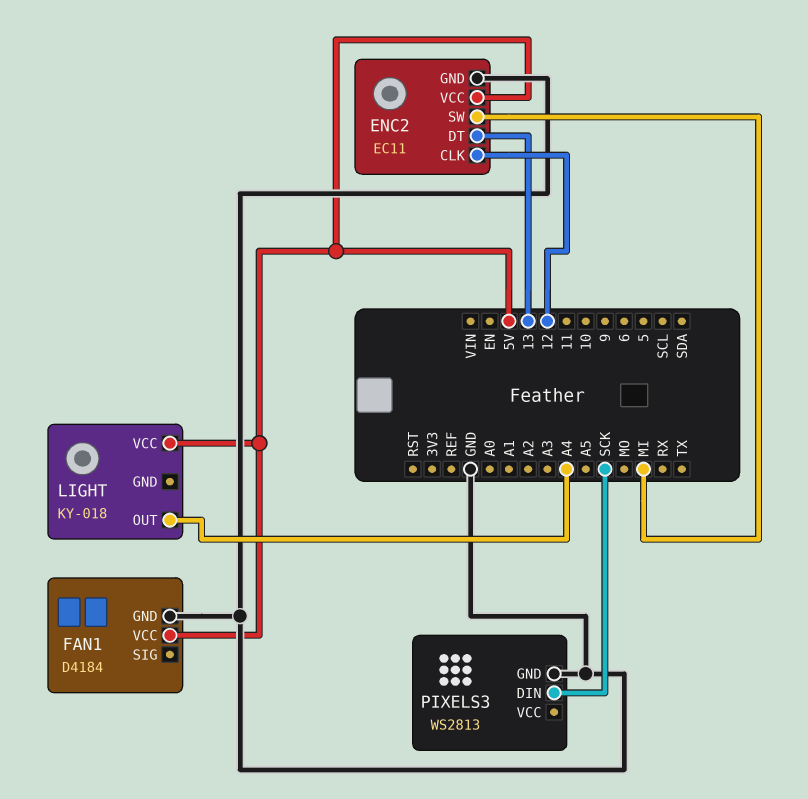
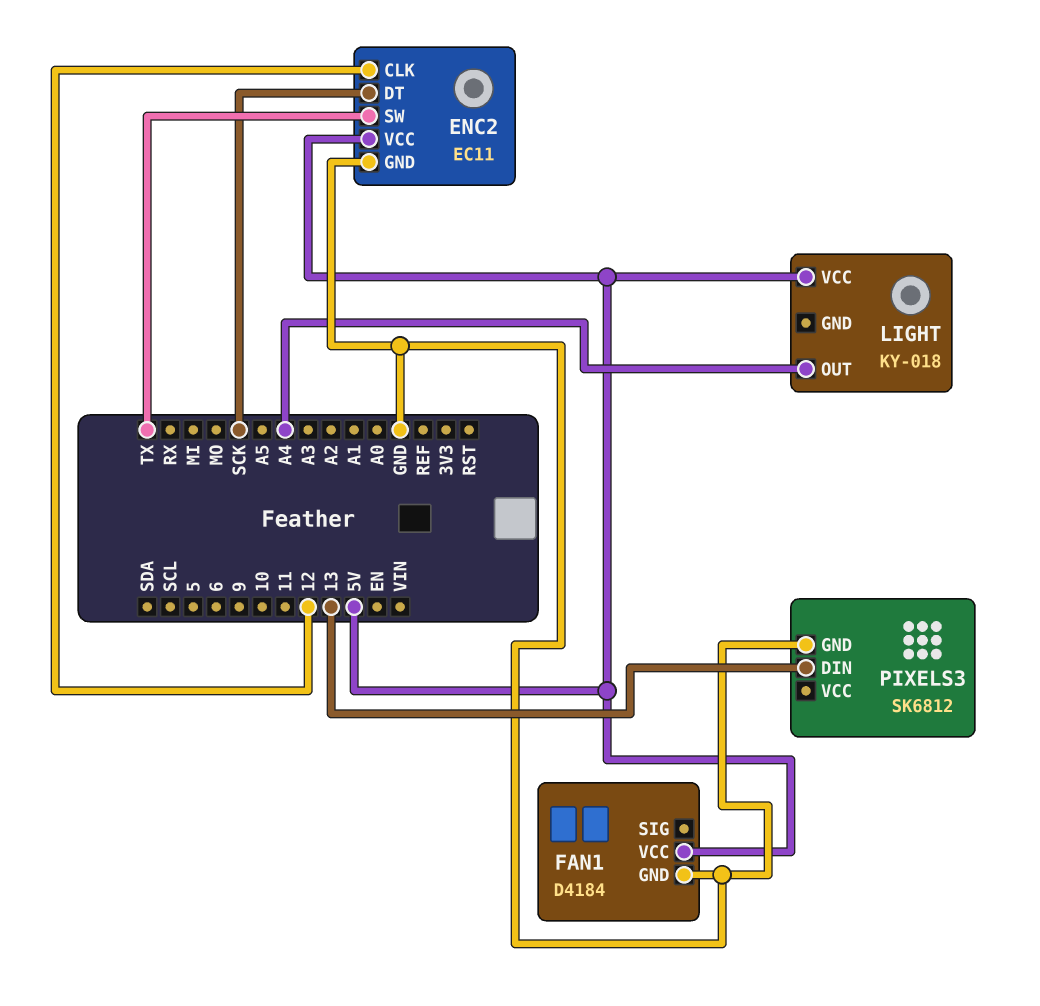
ENC2 pin DT: 13 -> SCK
ENC2 pin SW: MI -> TX
PIXELS3: WS2813 -> SK6812
PIXELS3 pin DIN: SCK -> 13

